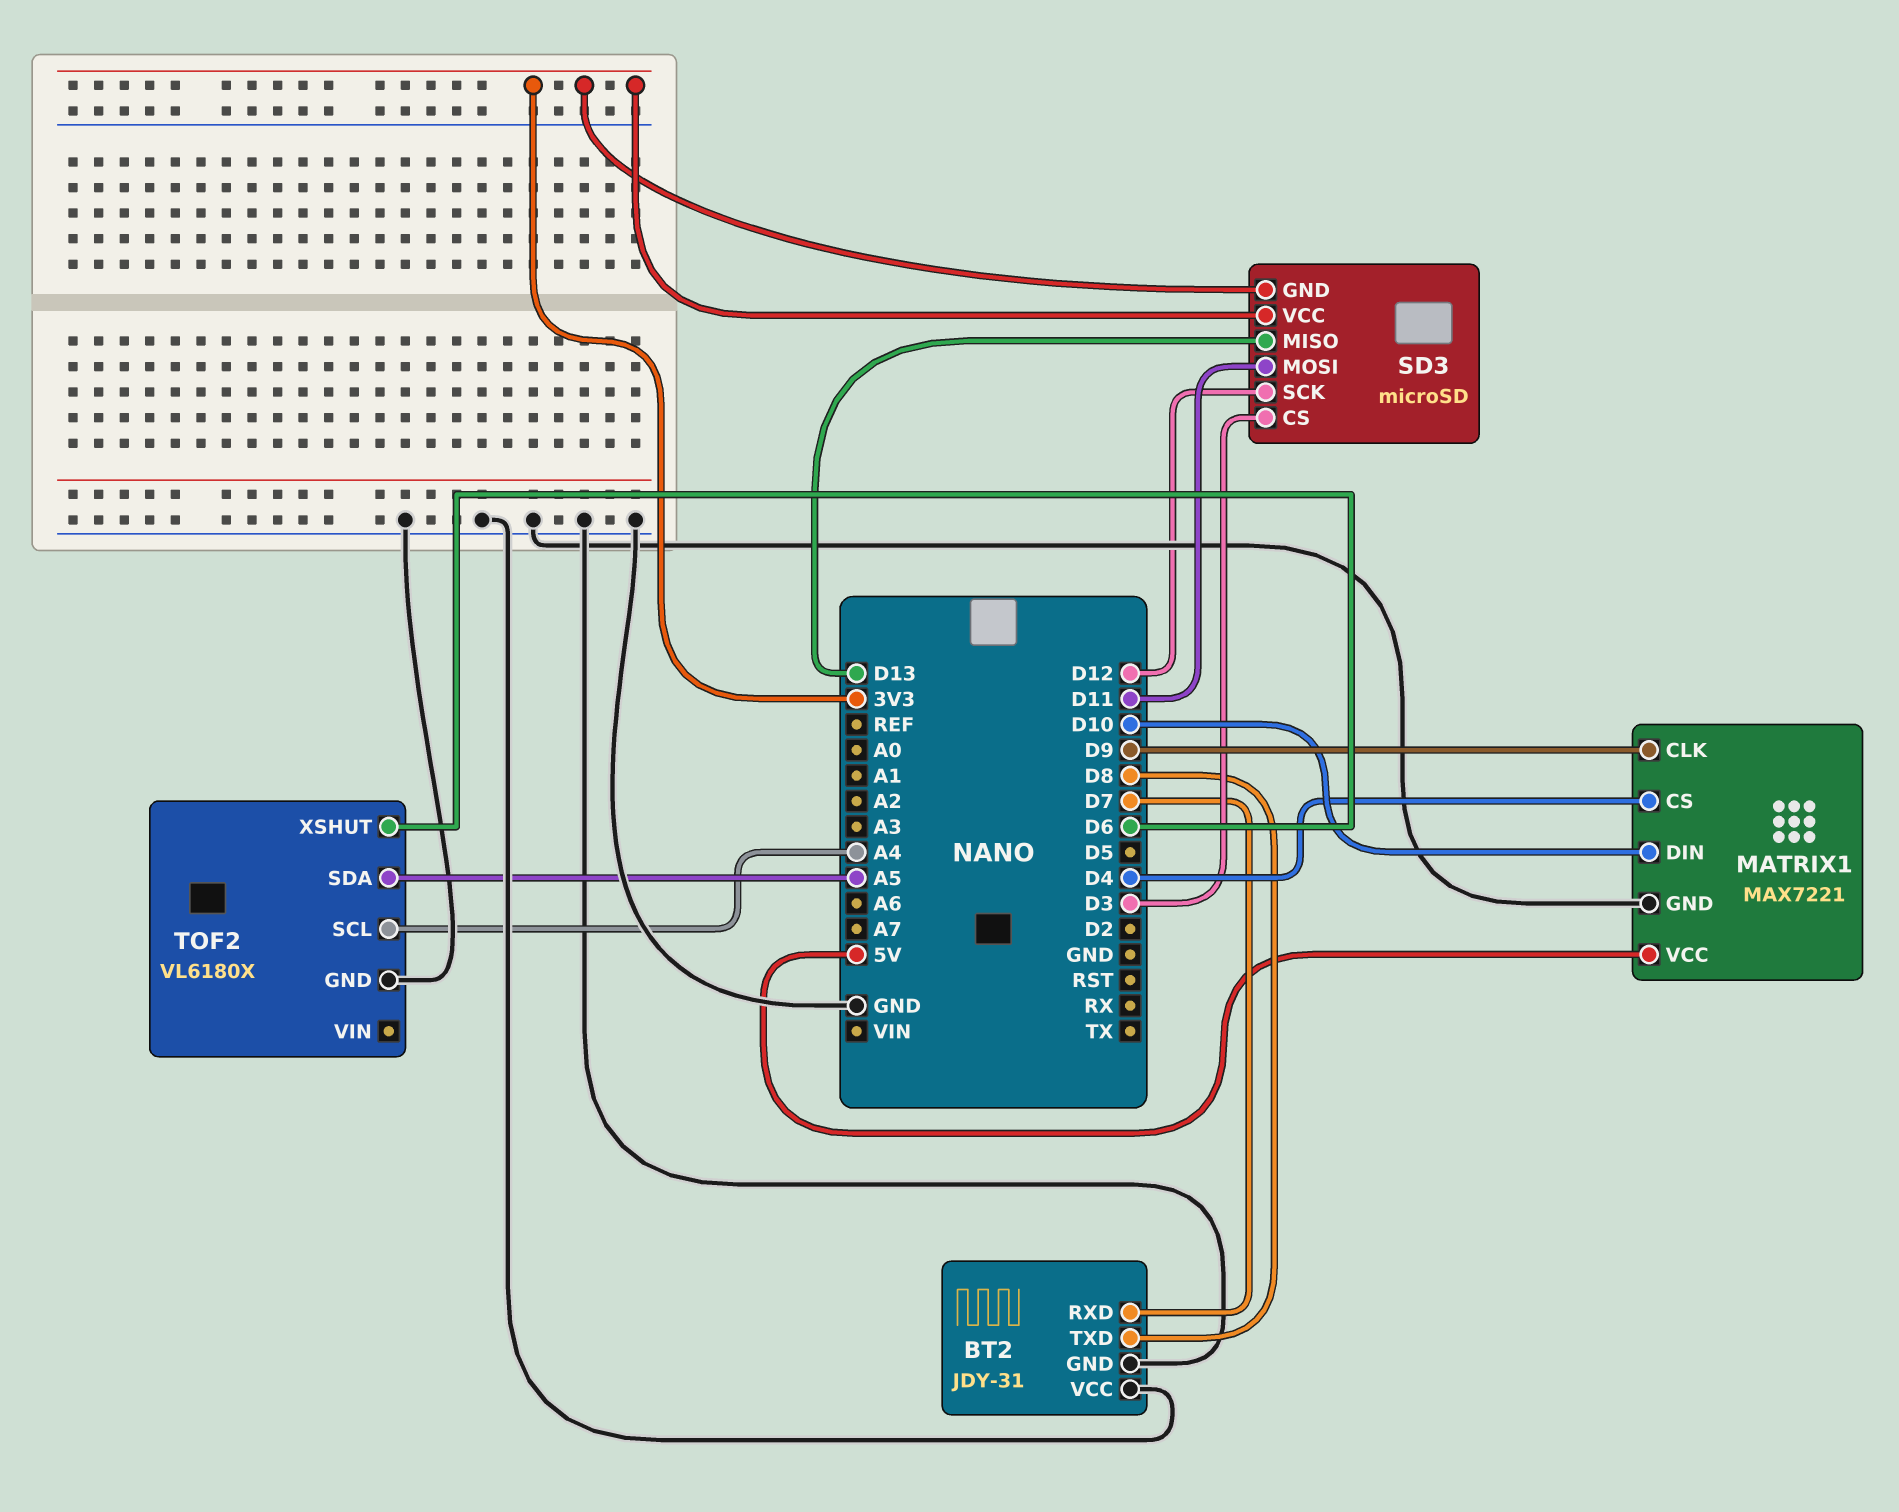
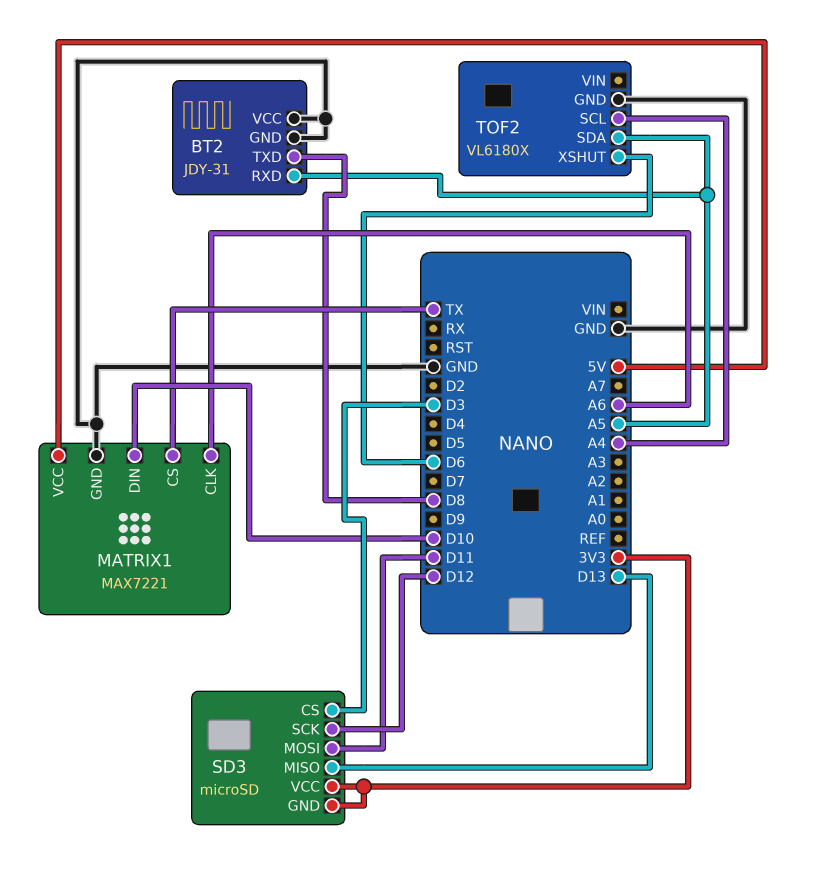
BT2 pin RXD: D7 -> A5
MATRIX1 pin CLK: D9 -> A6
MATRIX1 pin CS: D4 -> TX

